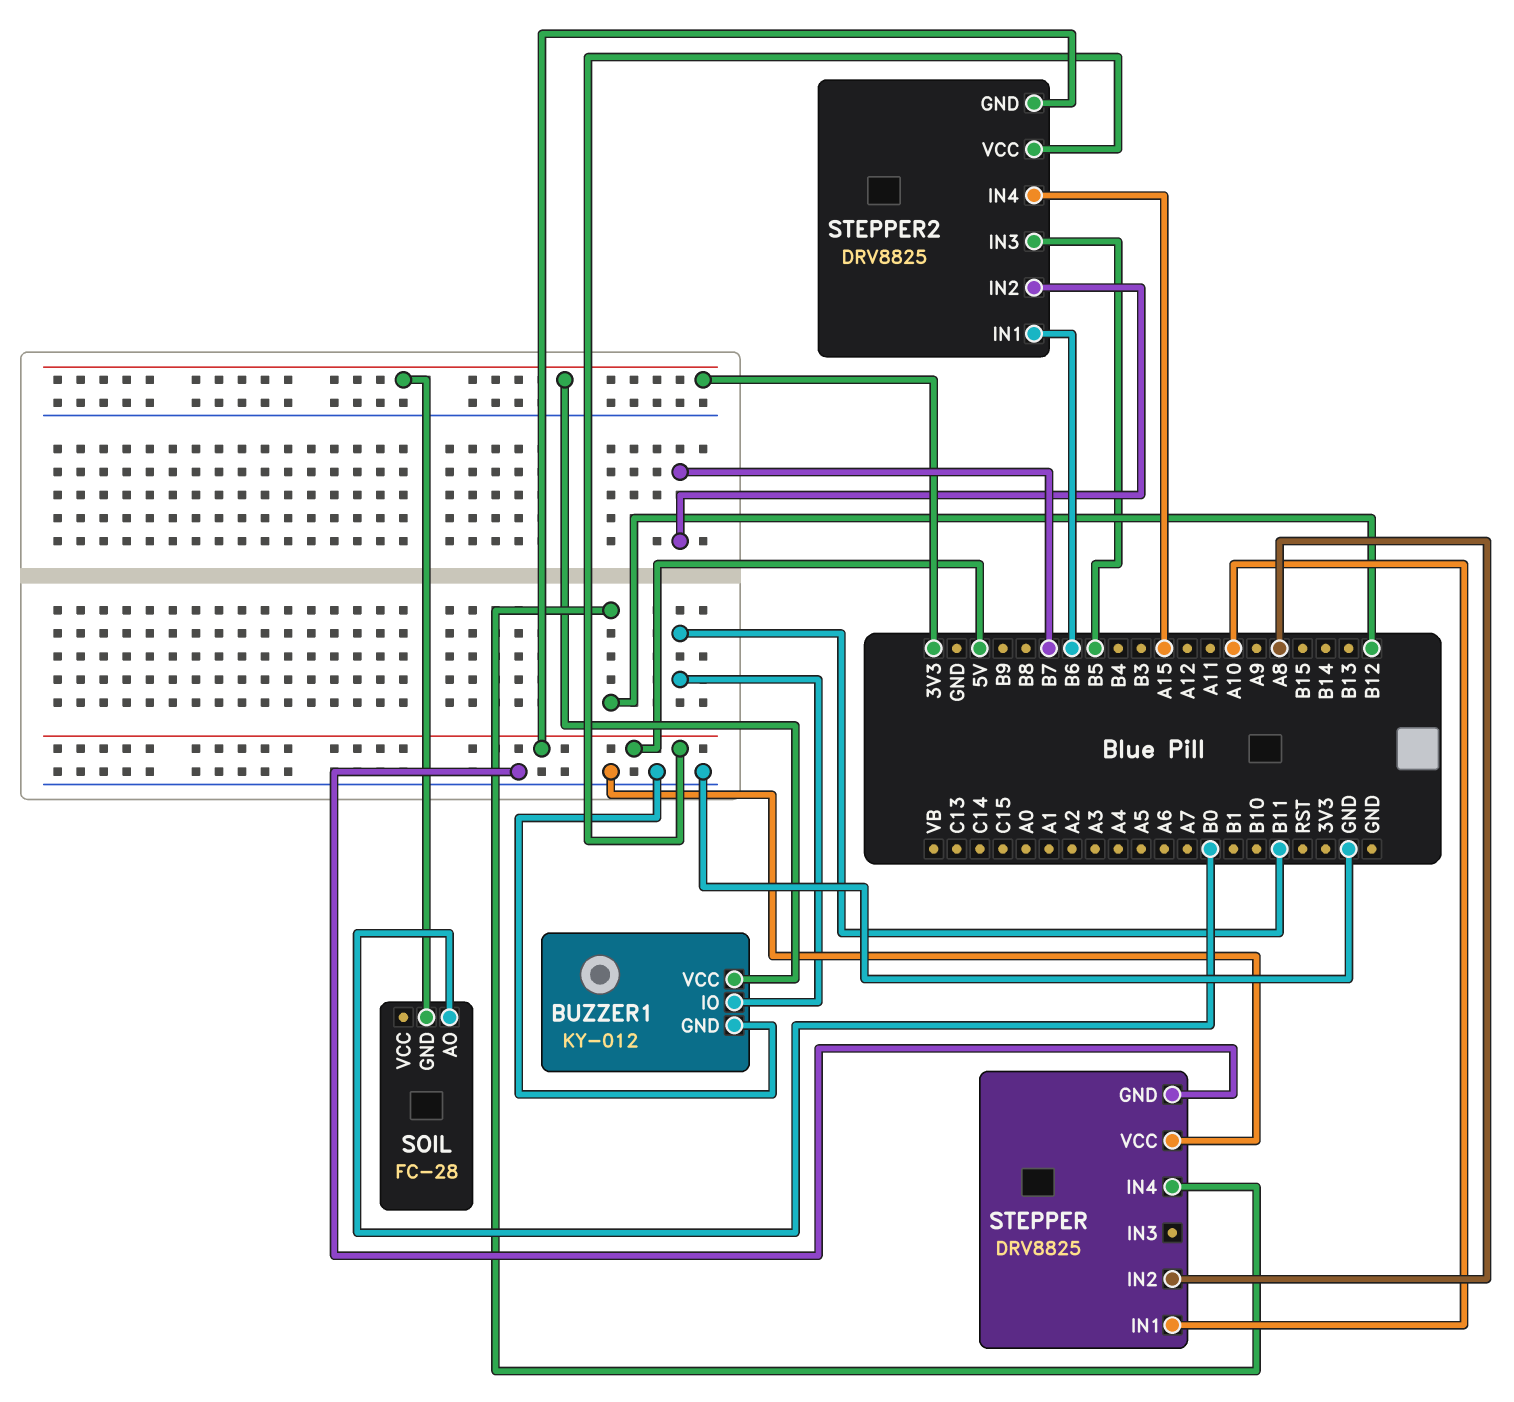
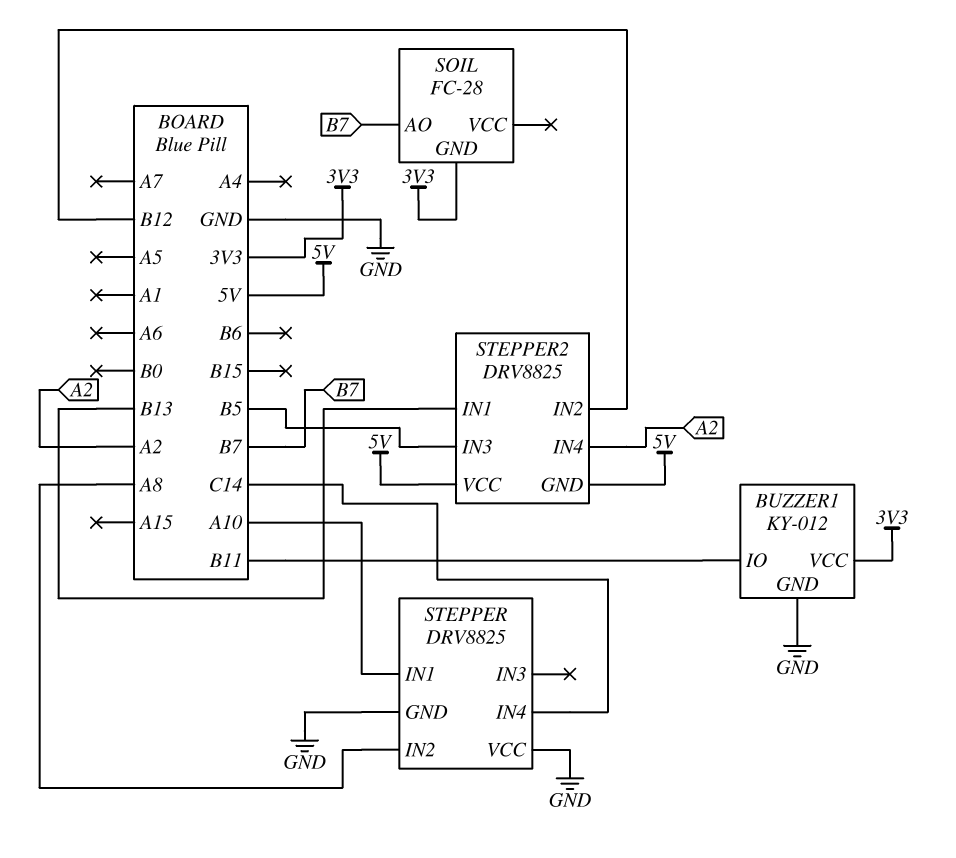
SOIL pin AO: B0 -> B7
STEPPER pin IN4: B12 -> C14
STEPPER2 pin IN1: B6 -> B13
STEPPER2 pin IN2: B7 -> B12
STEPPER2 pin IN4: A15 -> A2

